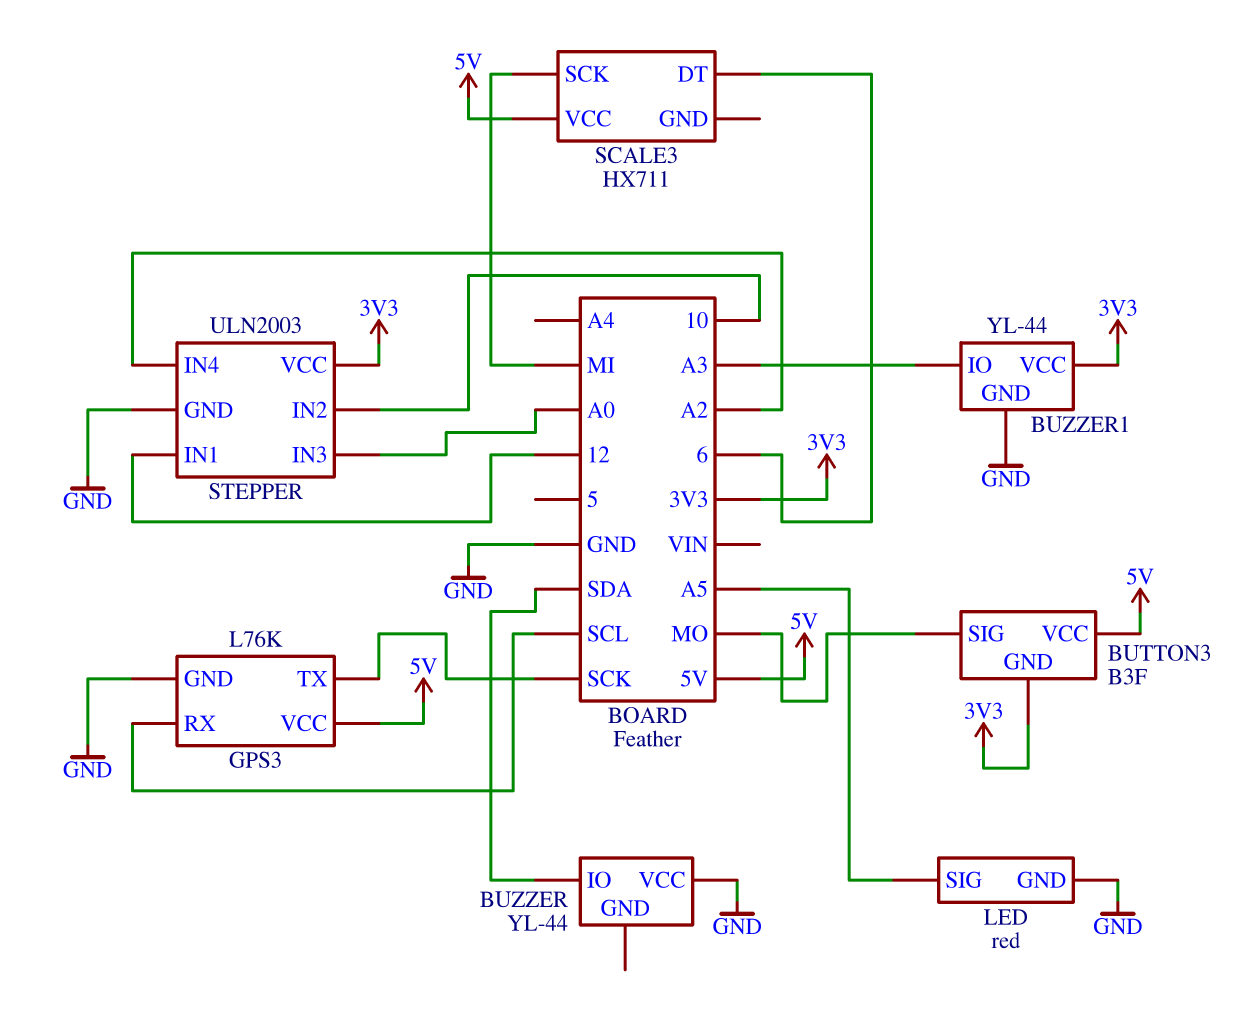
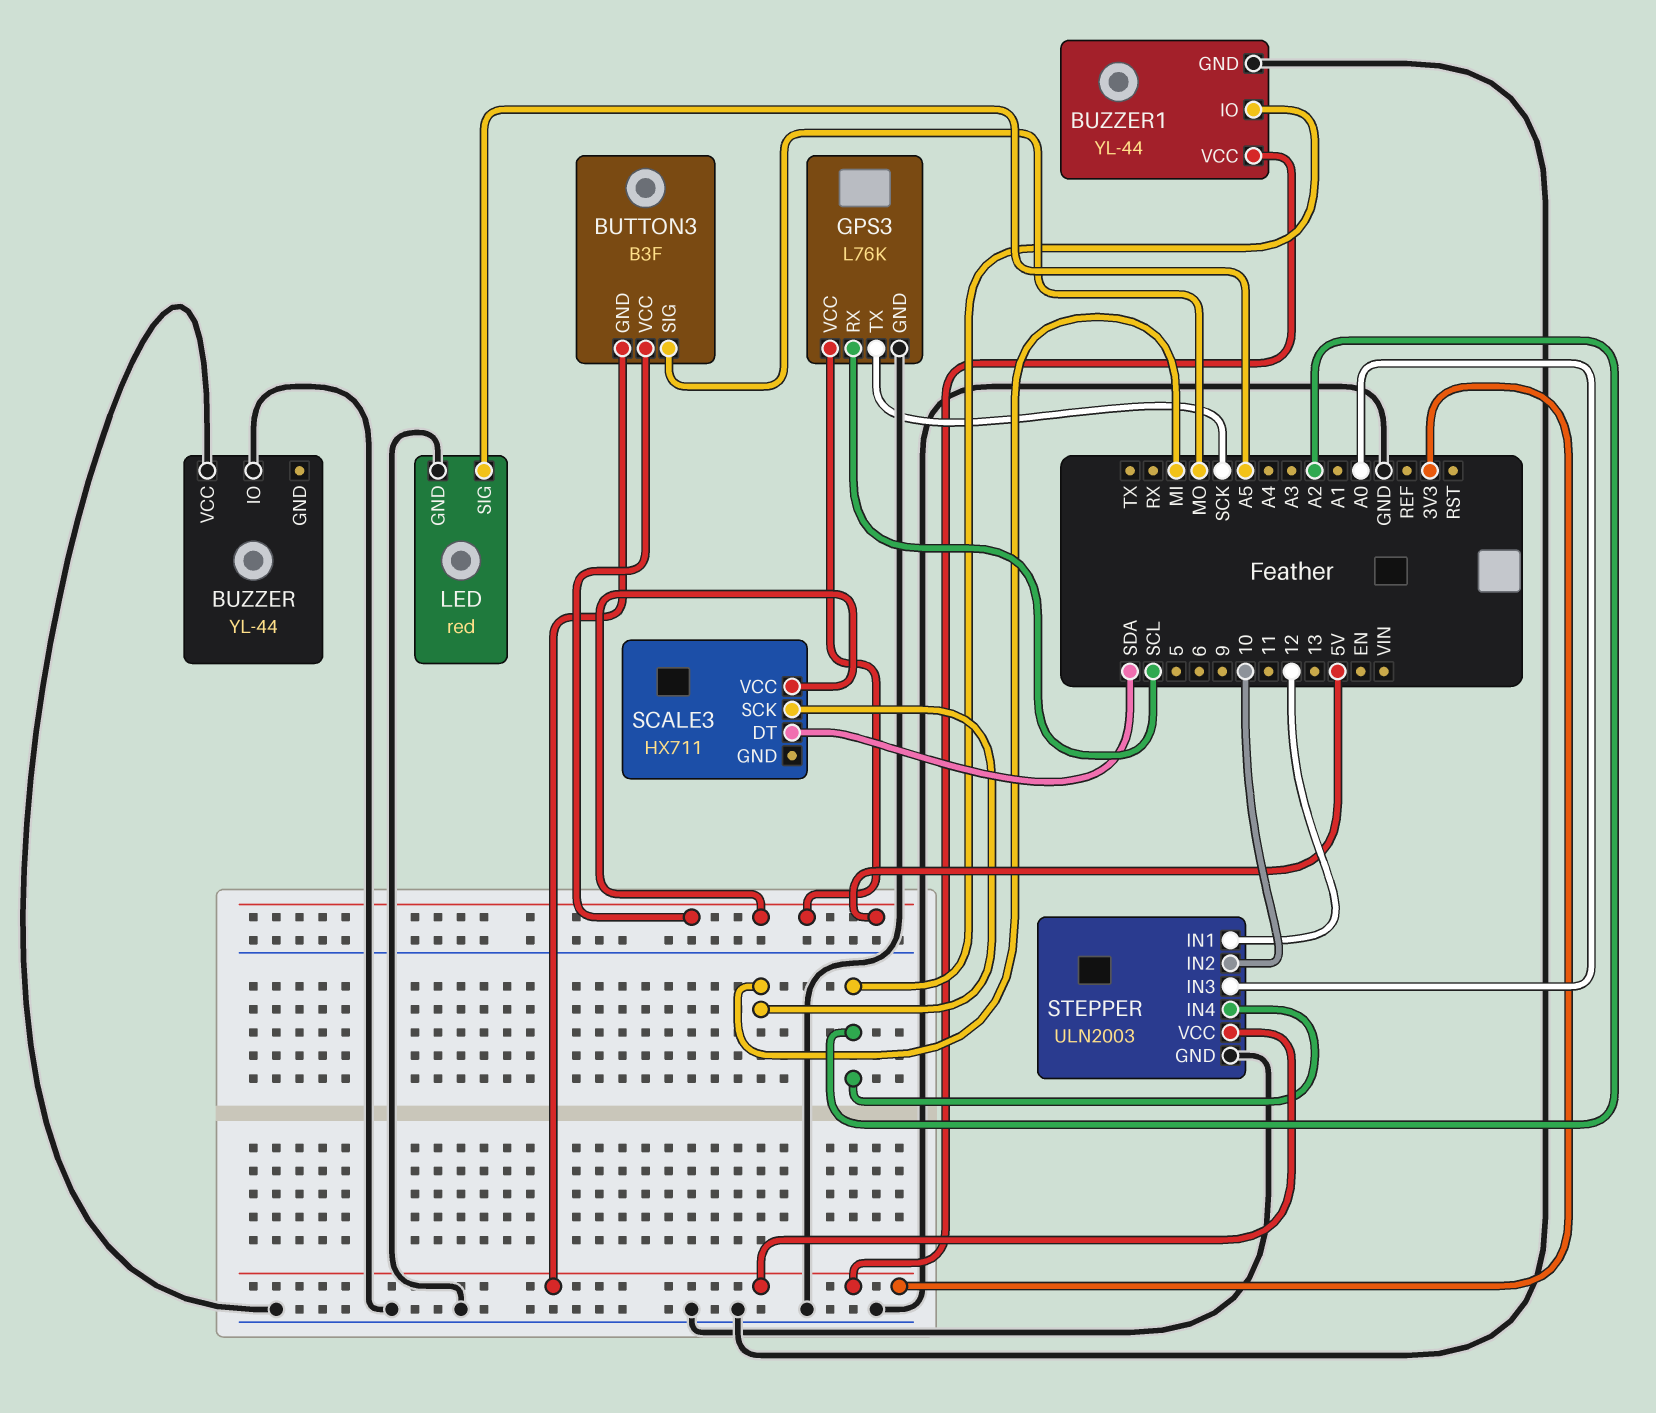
BUZZER pin IO: SDA -> GND
BUZZER1 pin IO: A3 -> A2
SCALE3 pin DT: 6 -> SDA

